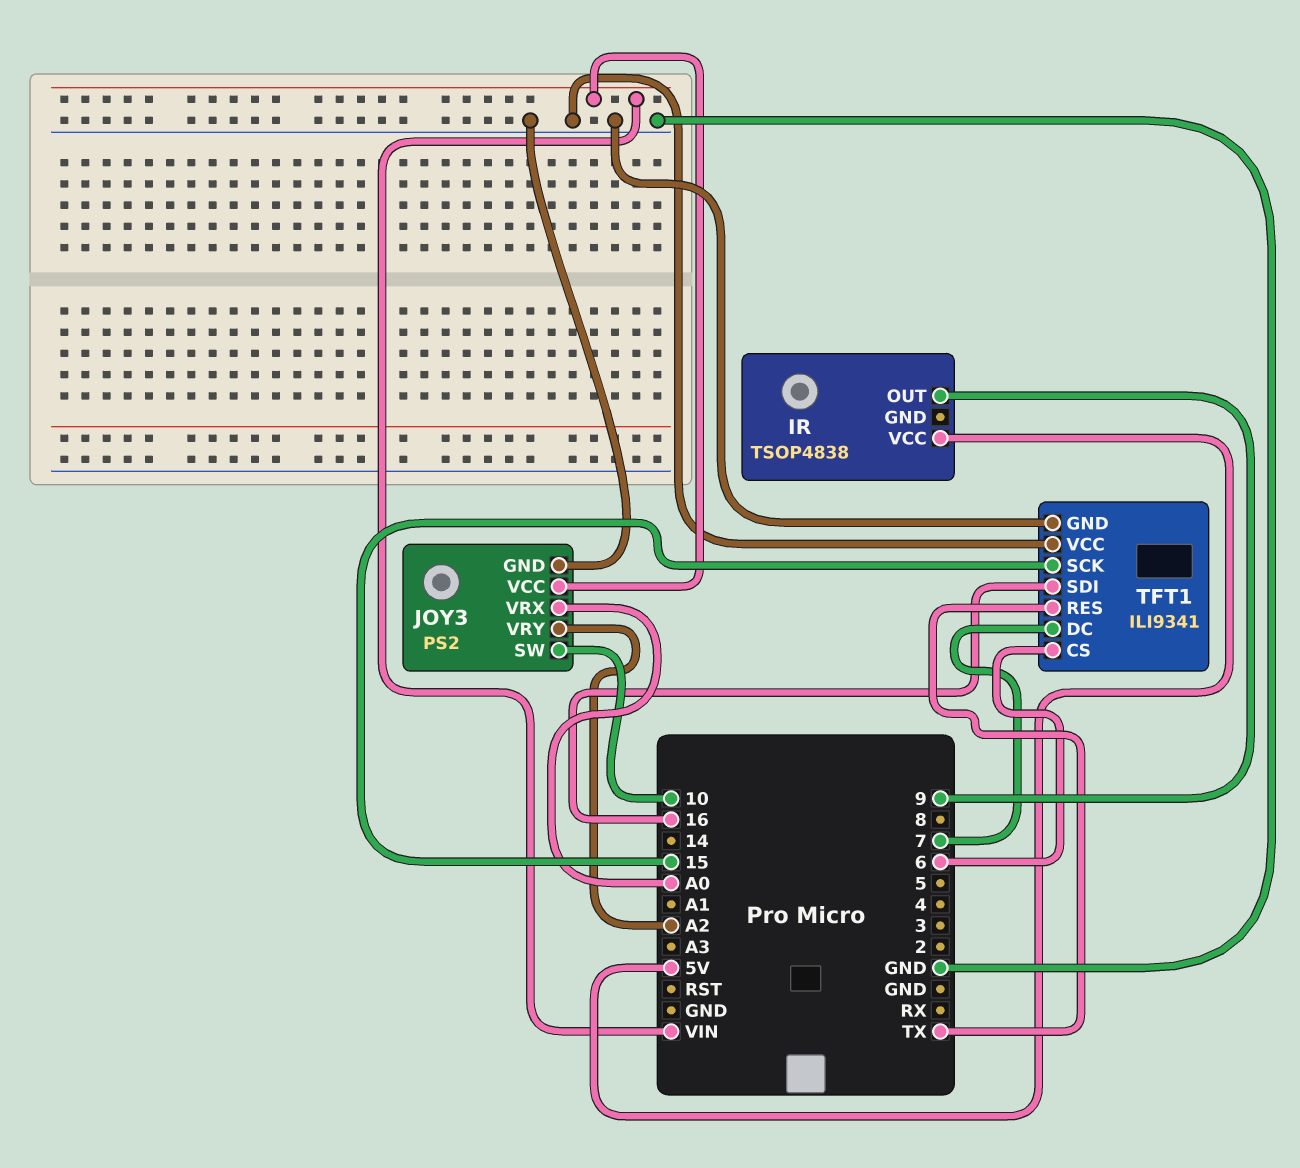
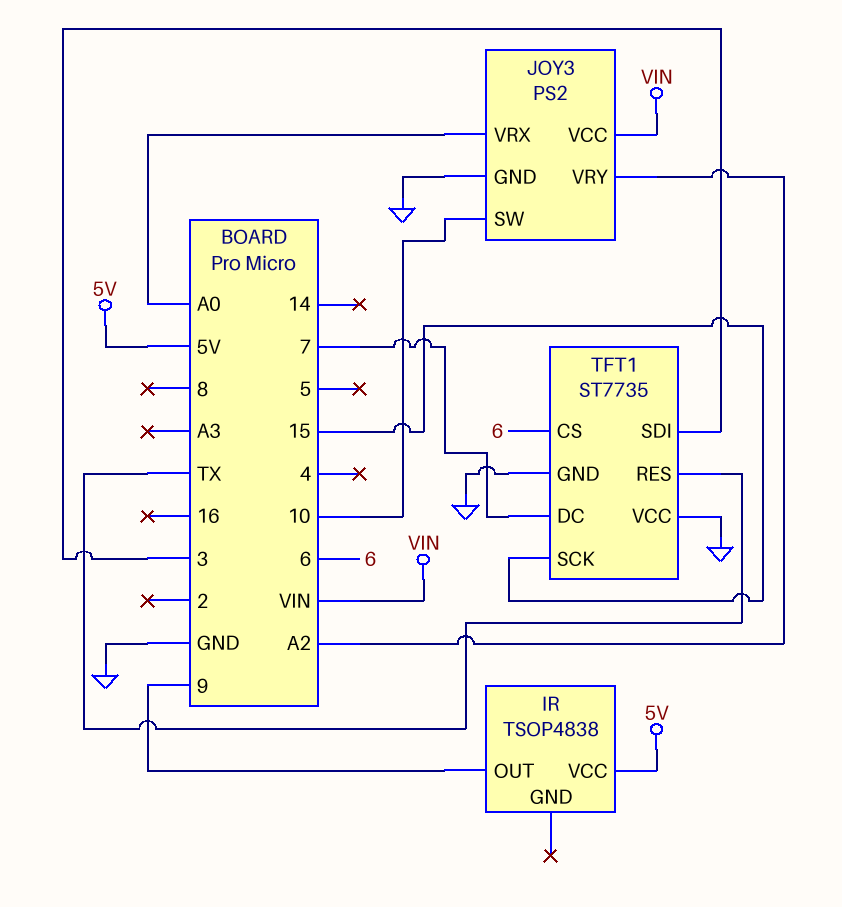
TFT1: ILI9341 -> ST7735
TFT1 pin SDI: 16 -> 3

